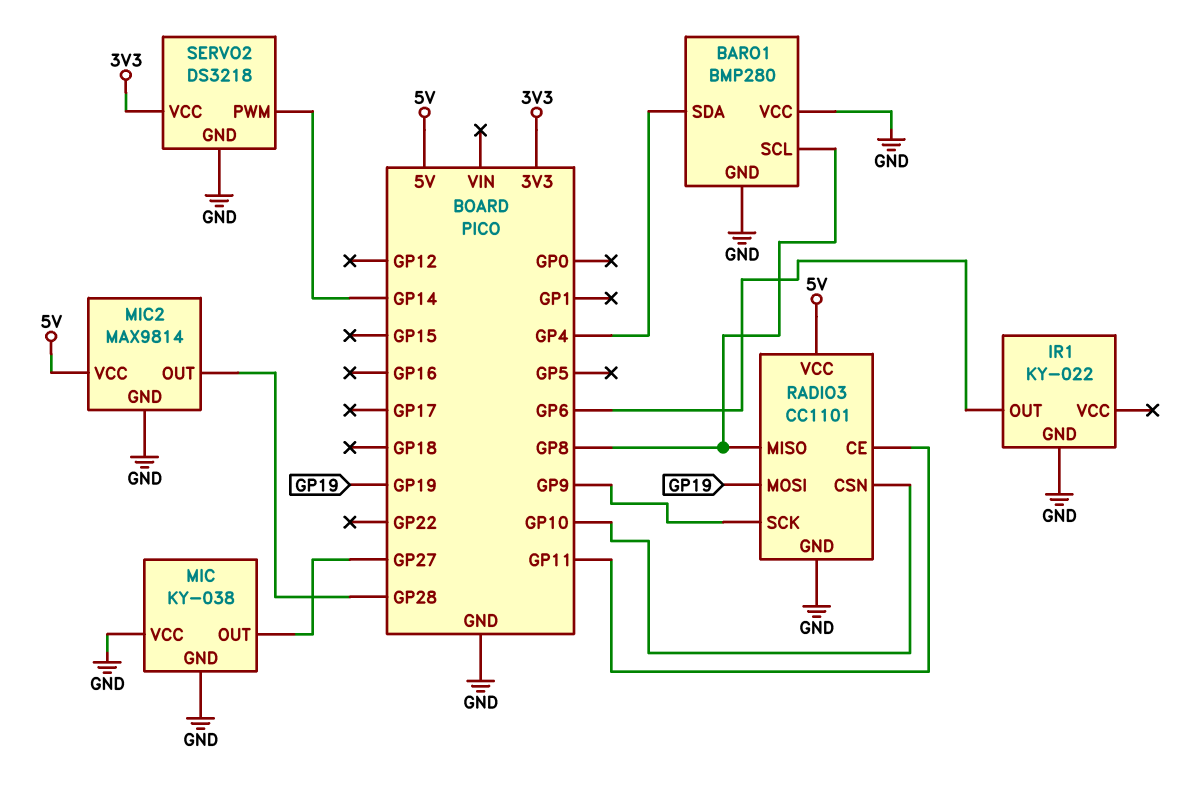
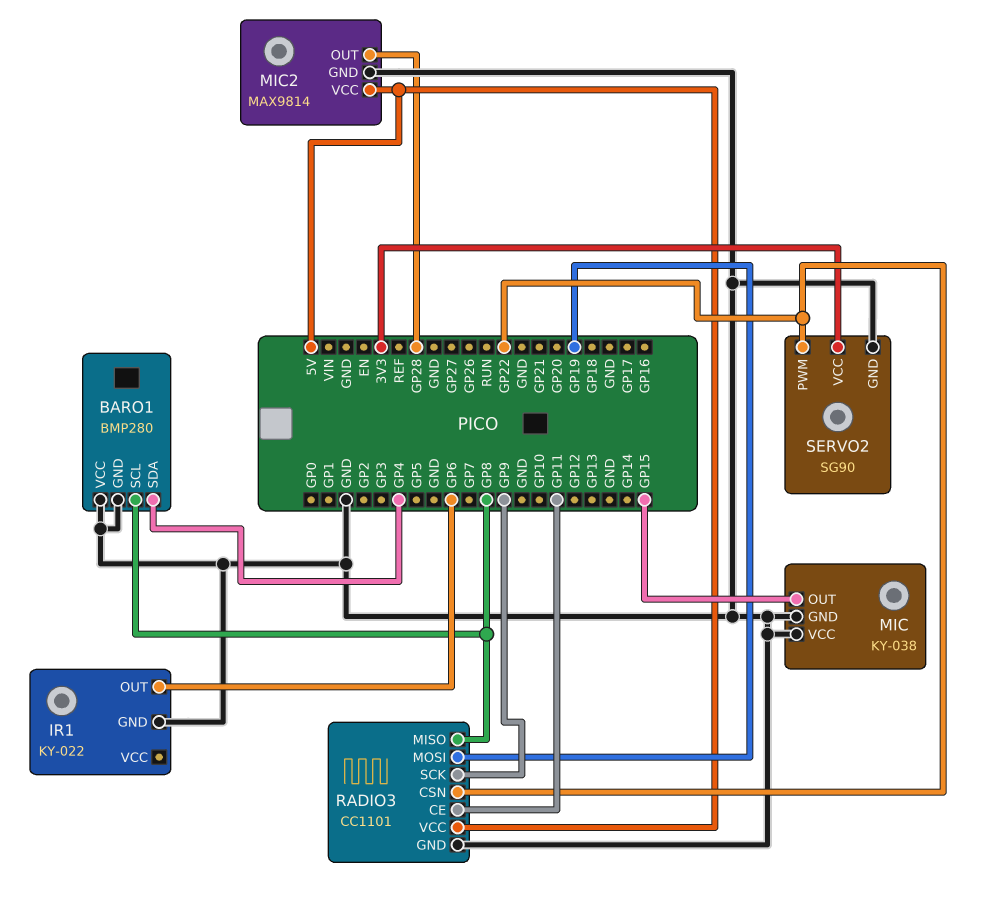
MIC pin OUT: GP27 -> GP15
RADIO3 pin CSN: GP10 -> GP22
SERVO2: DS3218 -> SG90
SERVO2 pin PWM: GP14 -> GP22

